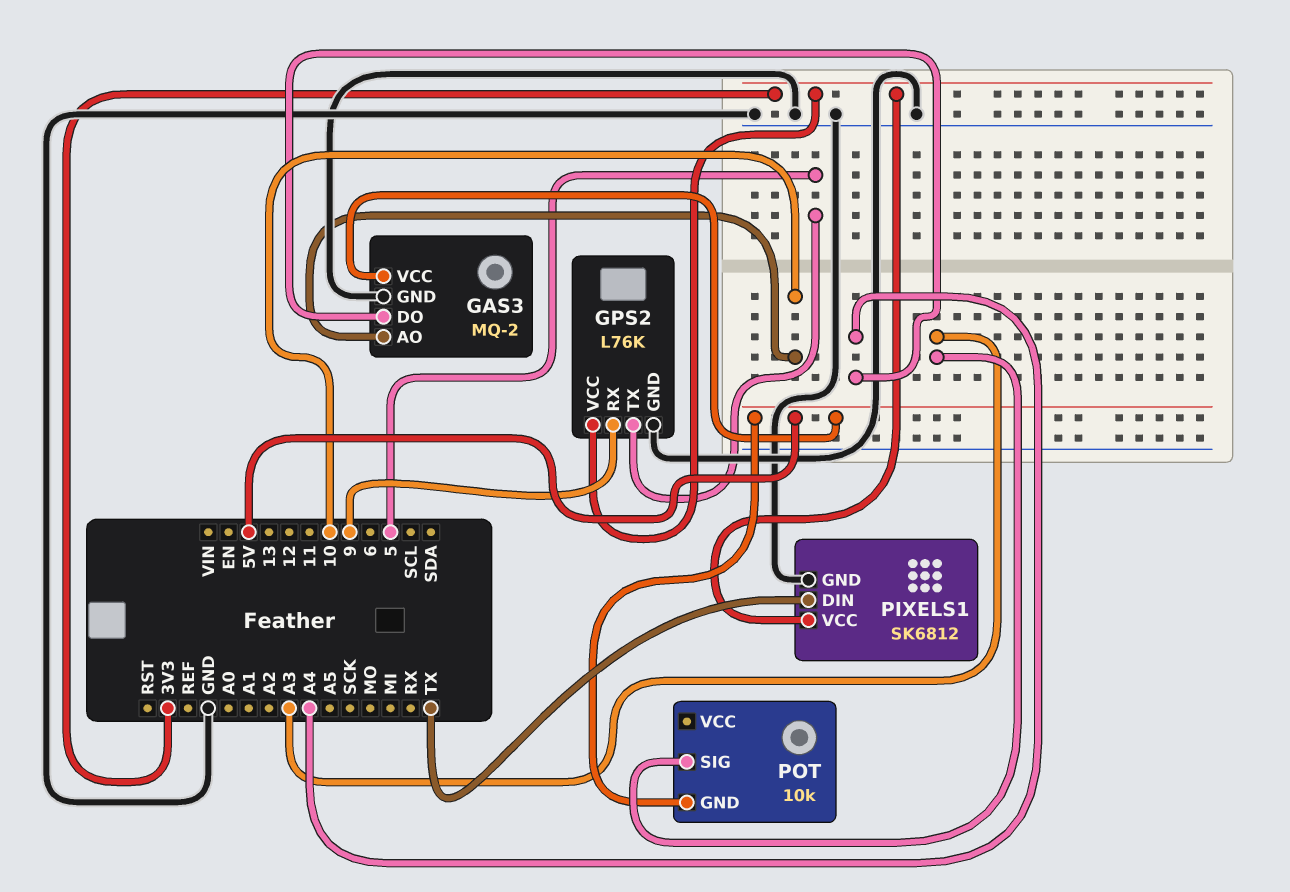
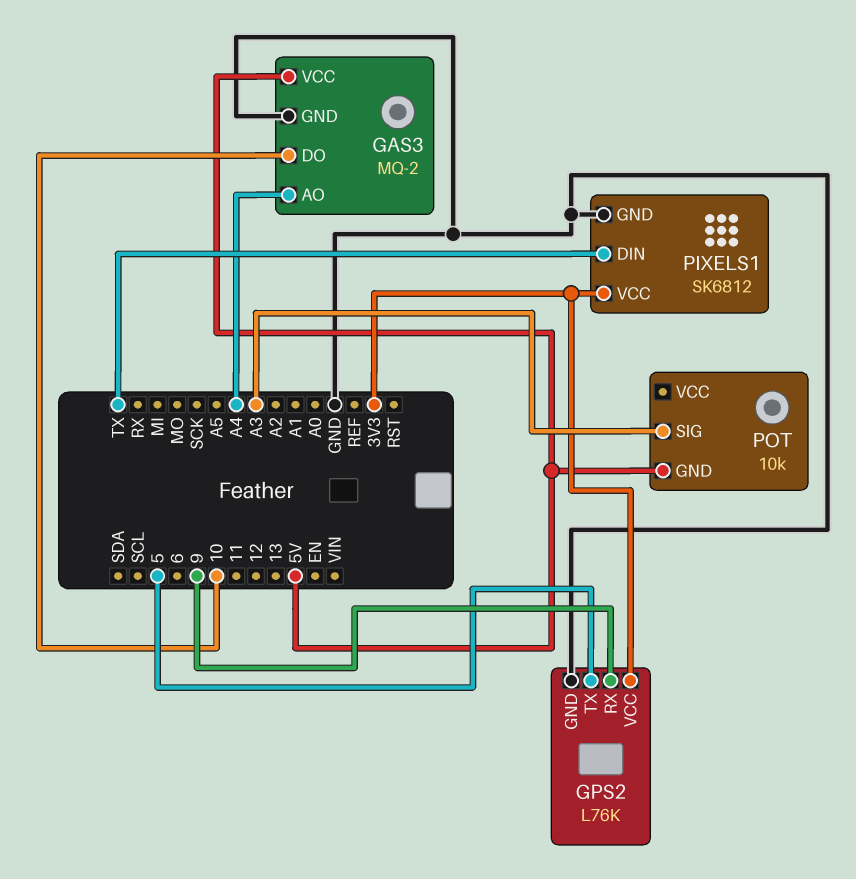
GAS3 pin AO: 10 -> A4
GAS3 pin DO: A4 -> 10

